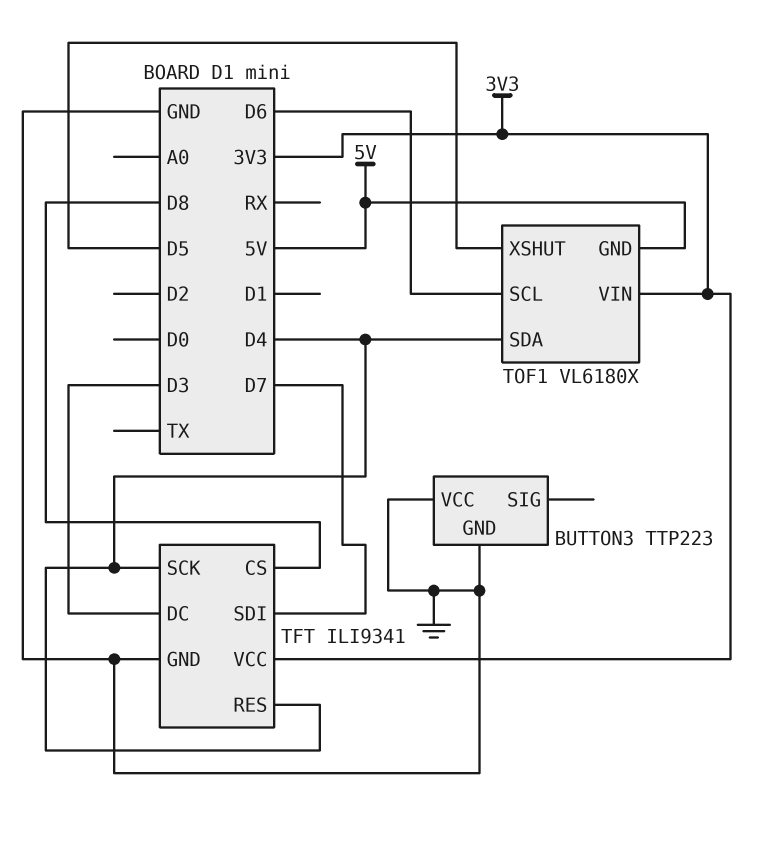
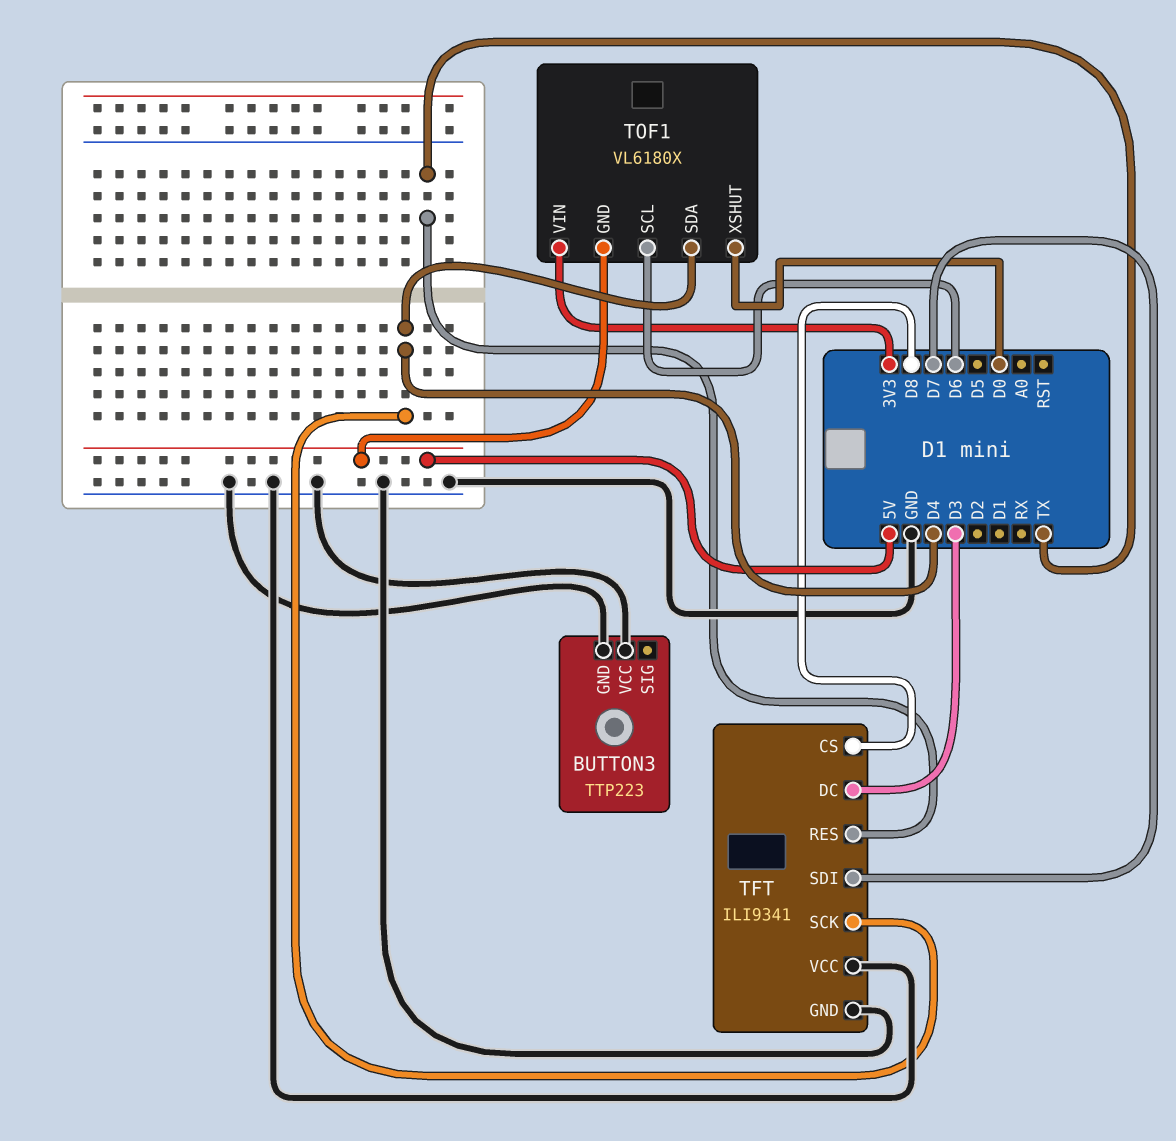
TFT pin RES: D4 -> TX
TFT pin VCC: 3V3 -> GND
TOF1 pin XSHUT: D5 -> D0

